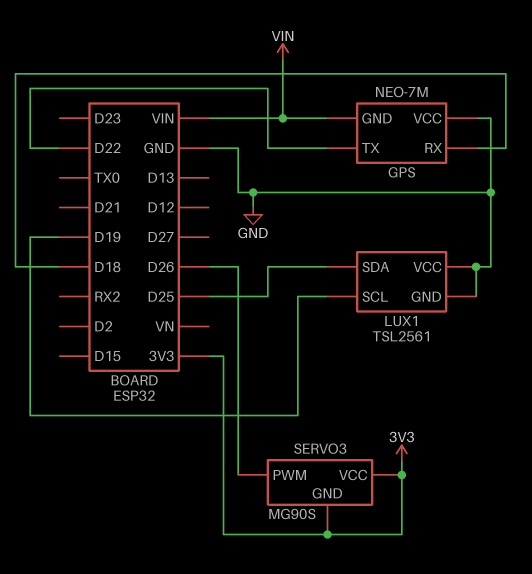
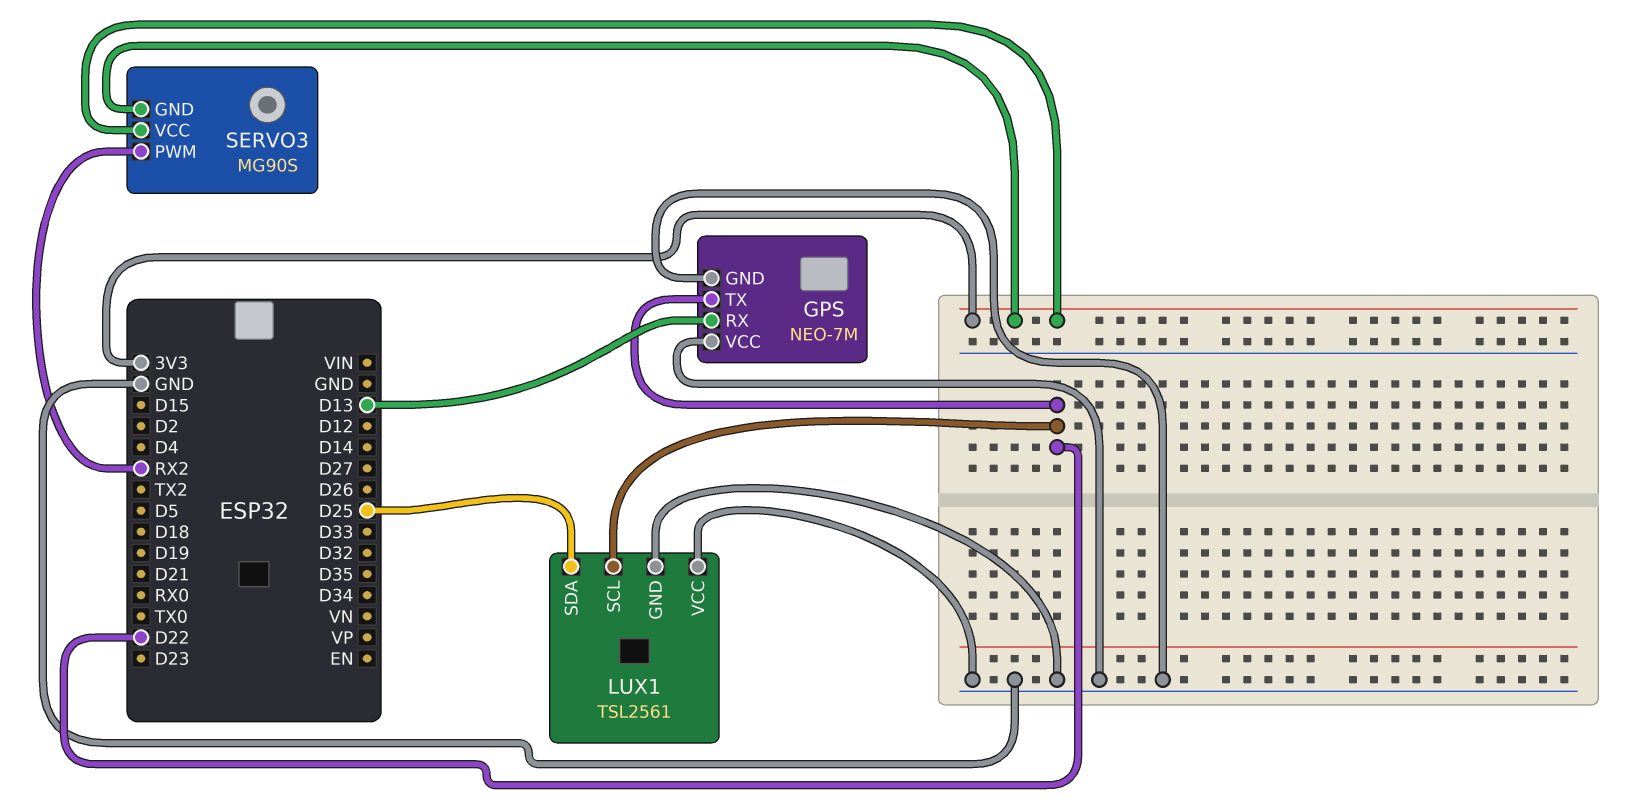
GPS pin GND: VIN -> GND
GPS pin RX: D18 -> D13
LUX1 pin SCL: D19 -> D22
SERVO3 pin PWM: D26 -> RX2

